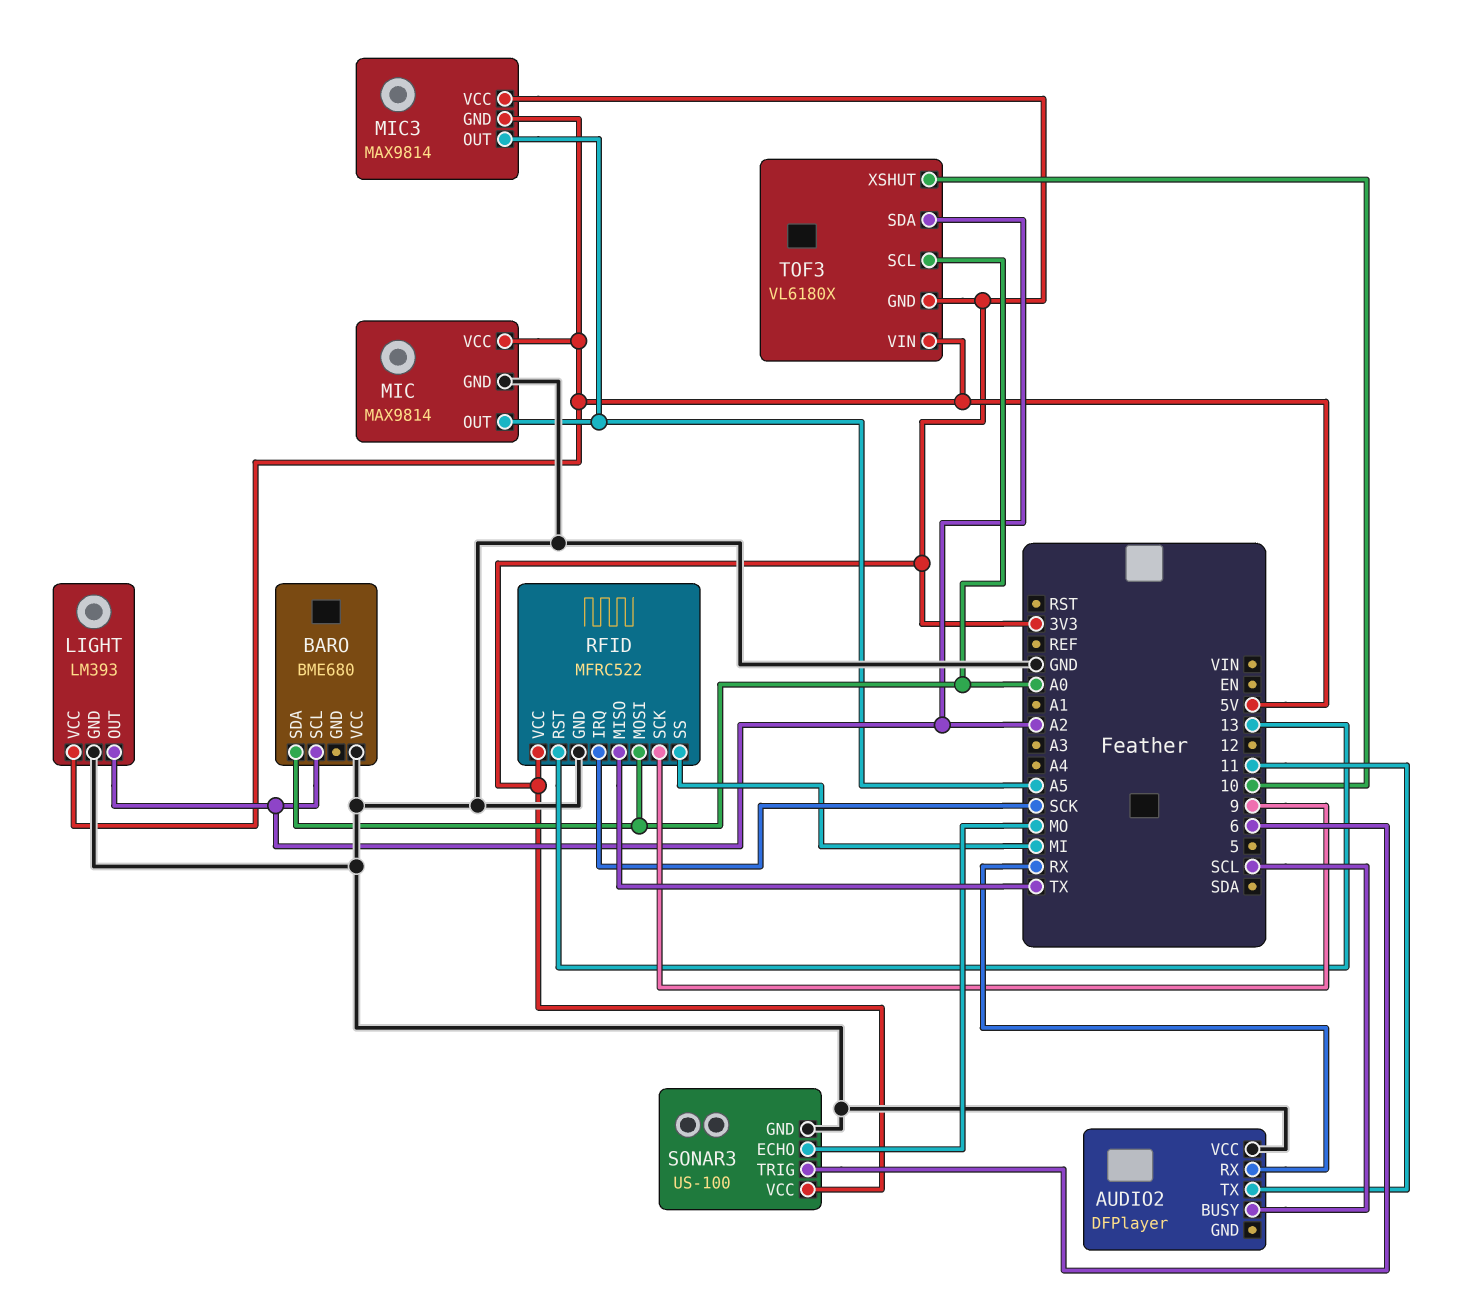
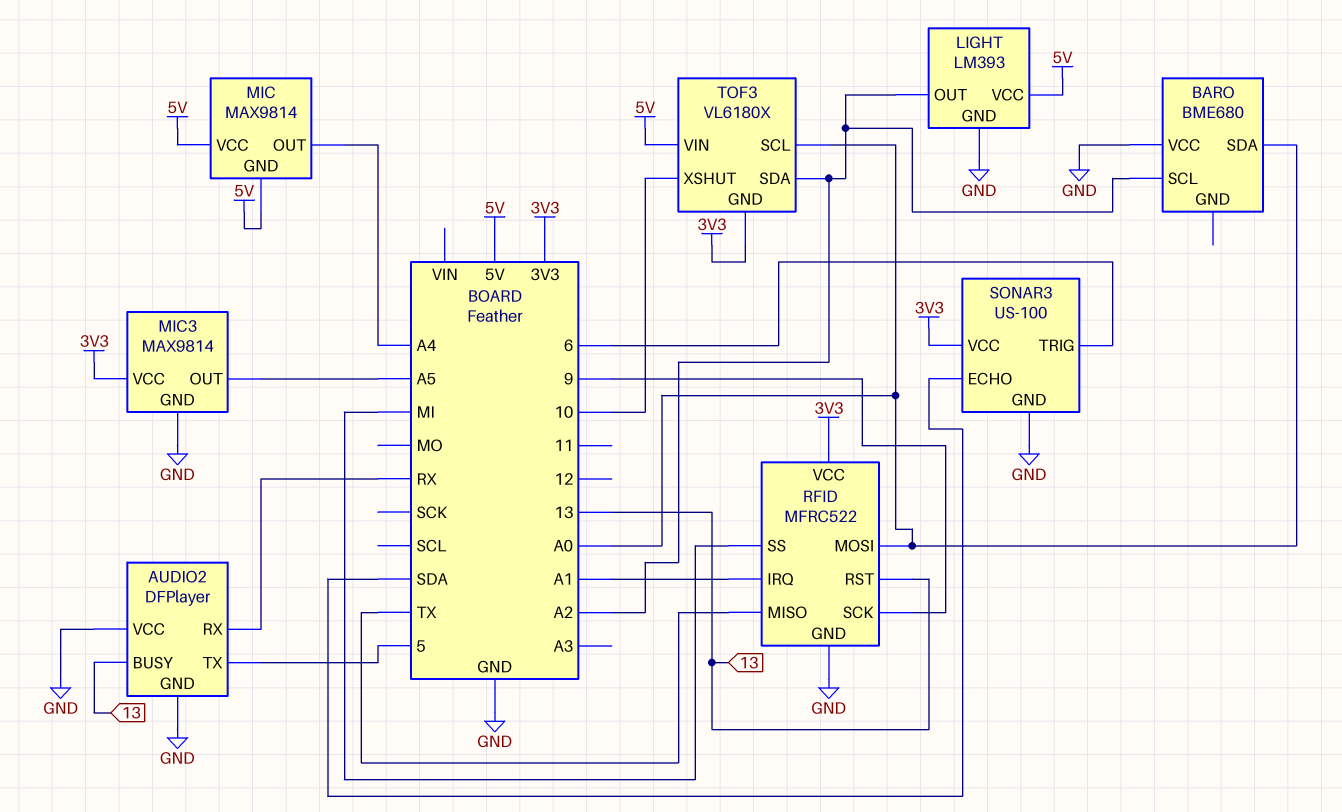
AUDIO2 pin BUSY: SCL -> 13
AUDIO2 pin GND: none -> GND
AUDIO2 pin TX: 11 -> 5
MIC pin GND: GND -> 5V
MIC pin OUT: A5 -> A4
MIC3 pin GND: 5V -> GND
RFID pin IRQ: SCK -> A1
SONAR3 pin ECHO: MO -> SDA

